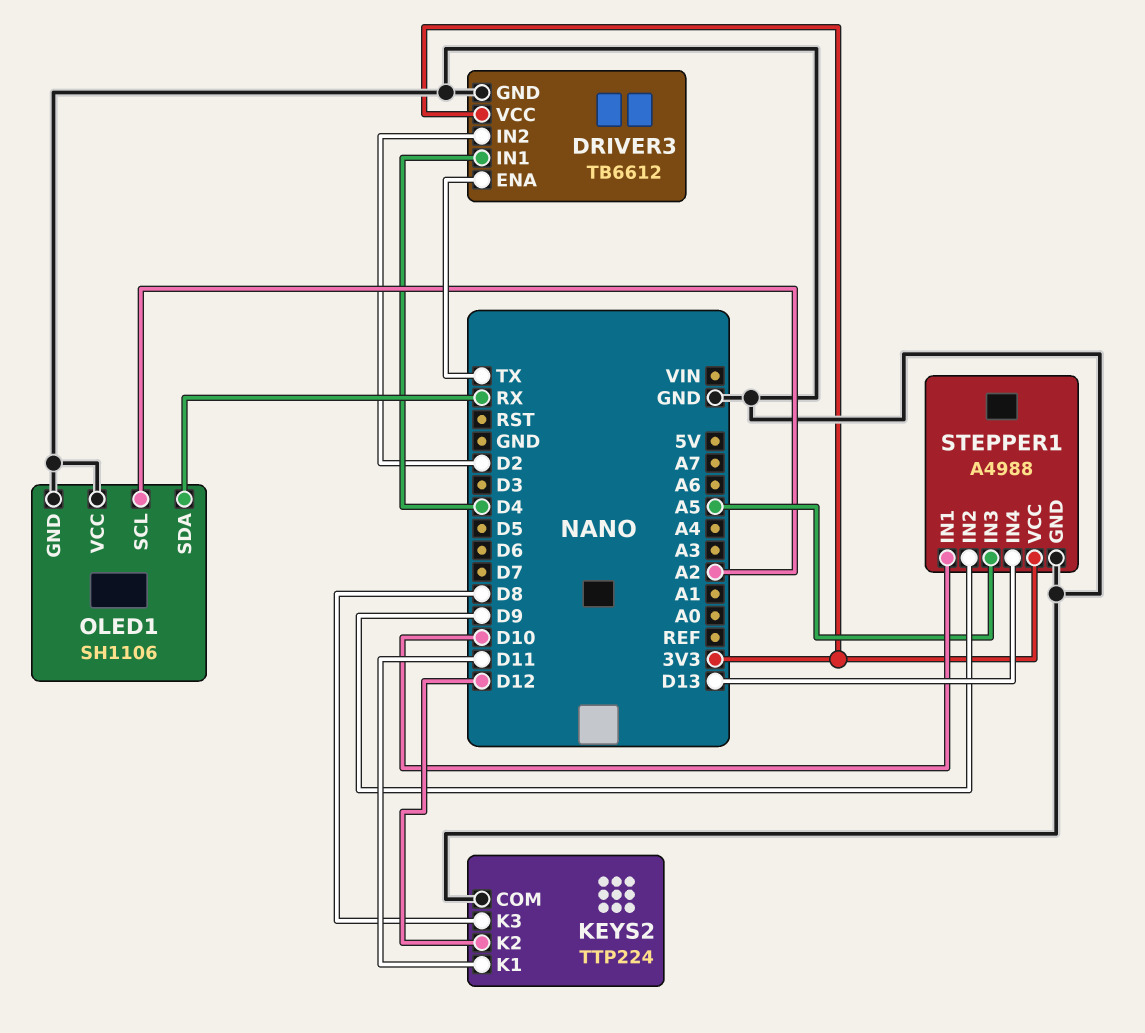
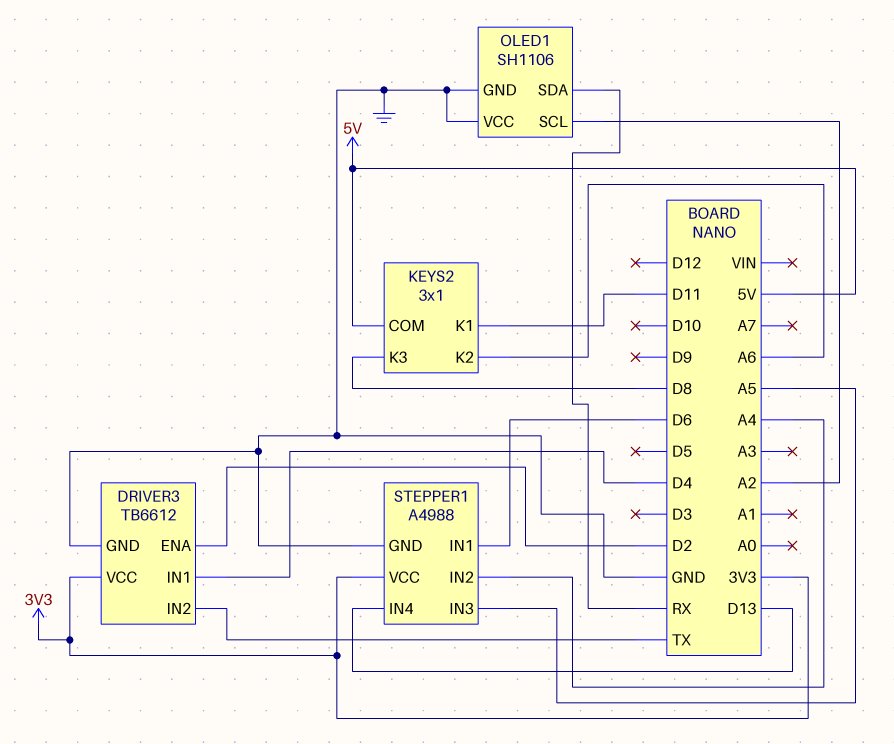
DRIVER3 pin ENA: TX -> D2
DRIVER3 pin IN2: D2 -> TX
KEYS2: TTP224 -> 3x1
KEYS2 pin COM: GND -> 5V
KEYS2 pin K2: D12 -> A6
STEPPER1 pin IN1: D10 -> D6
STEPPER1 pin IN2: D9 -> A4

